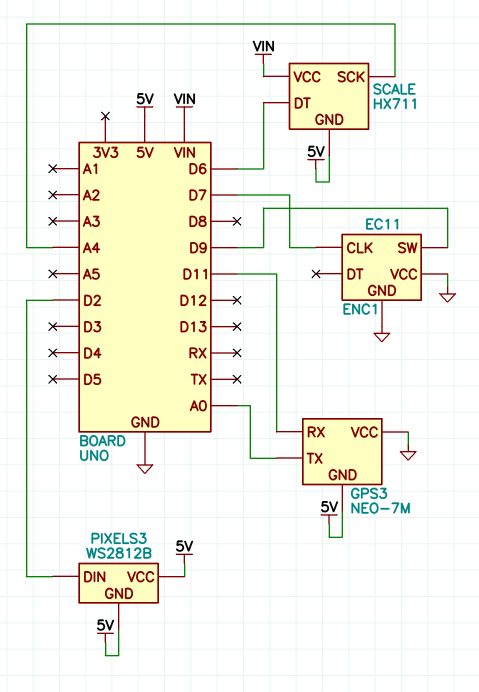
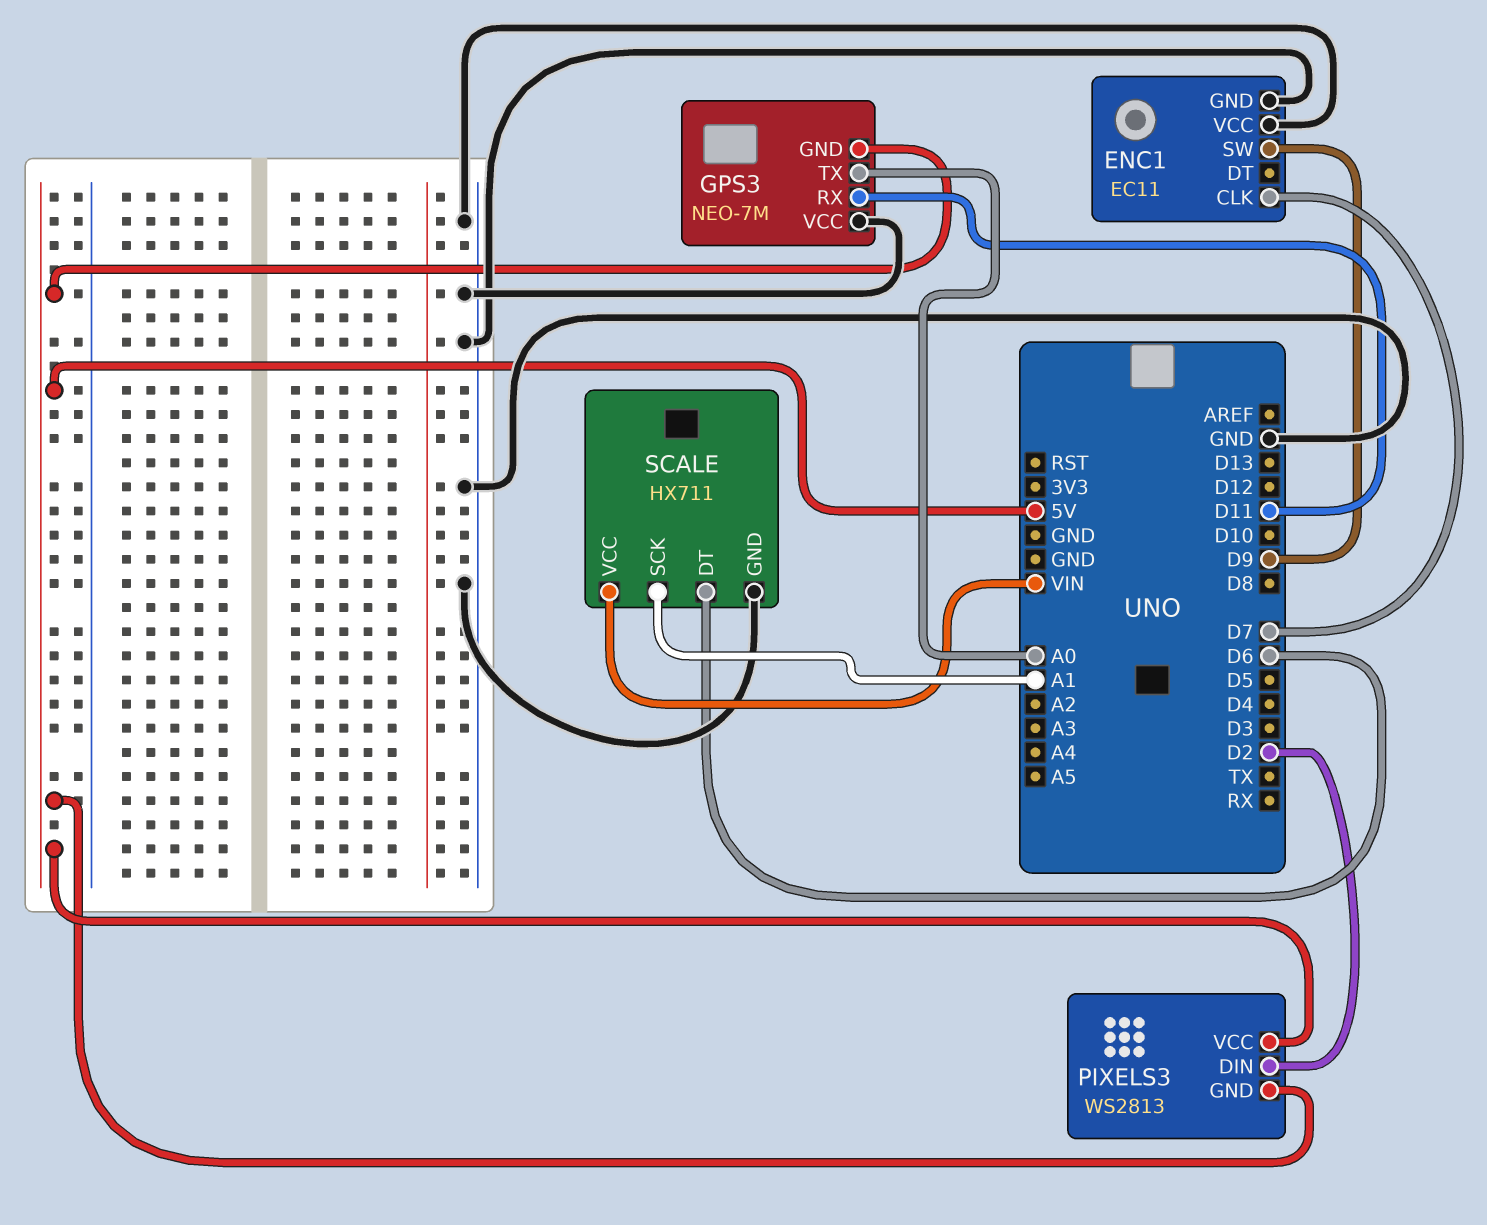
PIXELS3: WS2812B -> WS2813
SCALE pin GND: 5V -> GND
SCALE pin SCK: A4 -> A1

